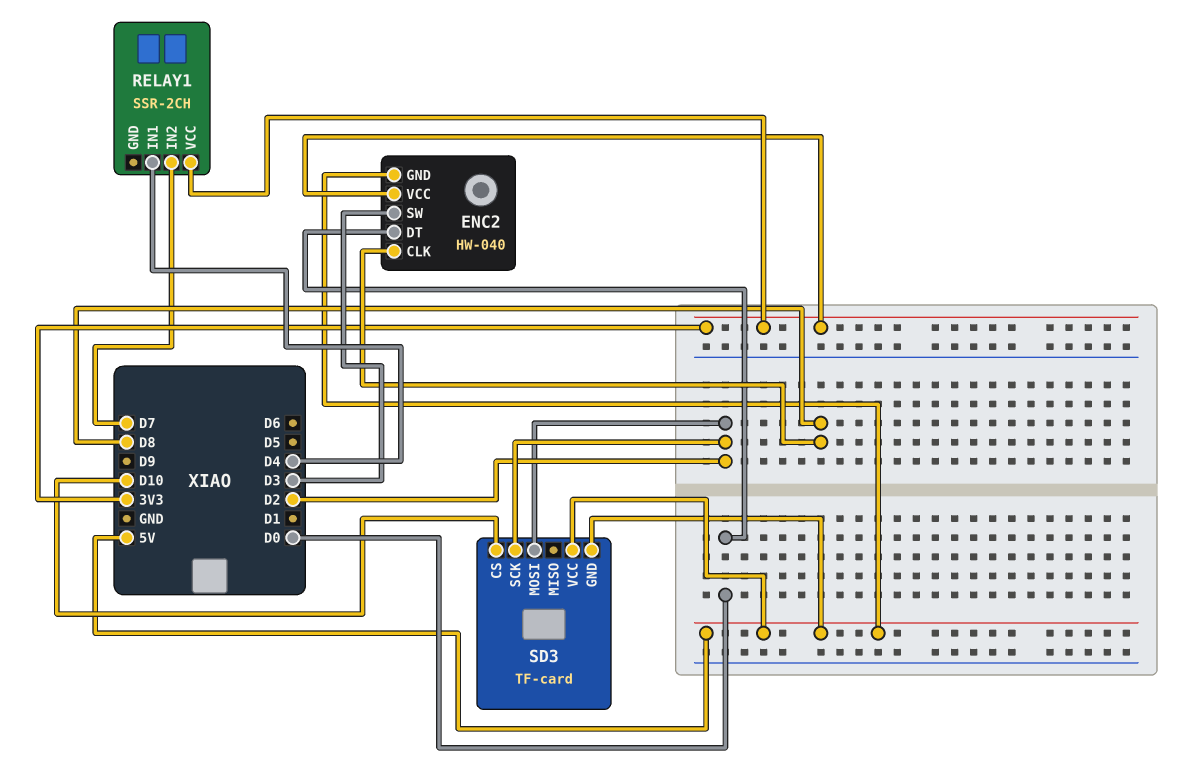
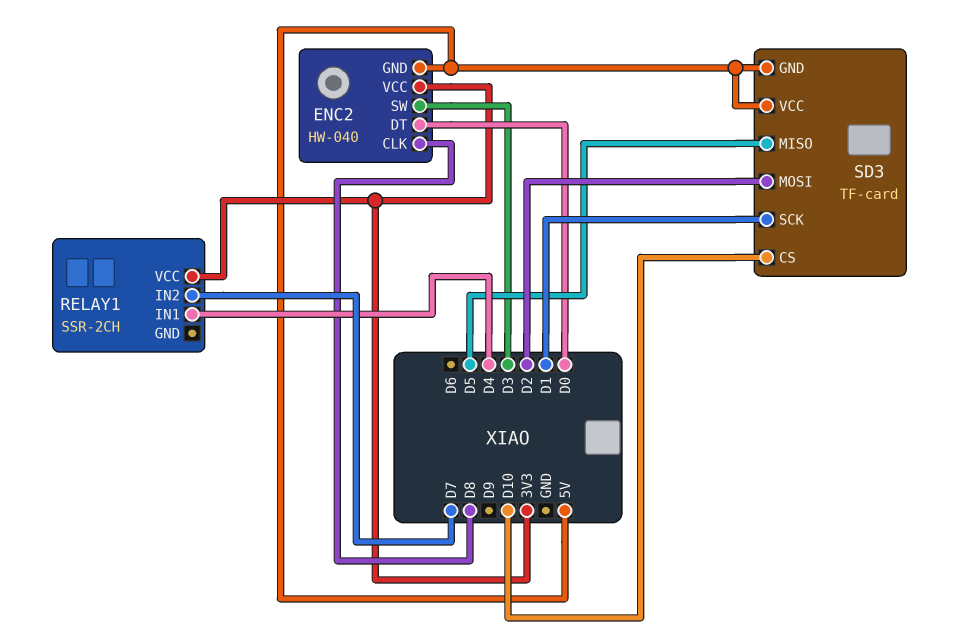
SD3 pin MISO: none -> D5
SD3 pin SCK: D2 -> D1

